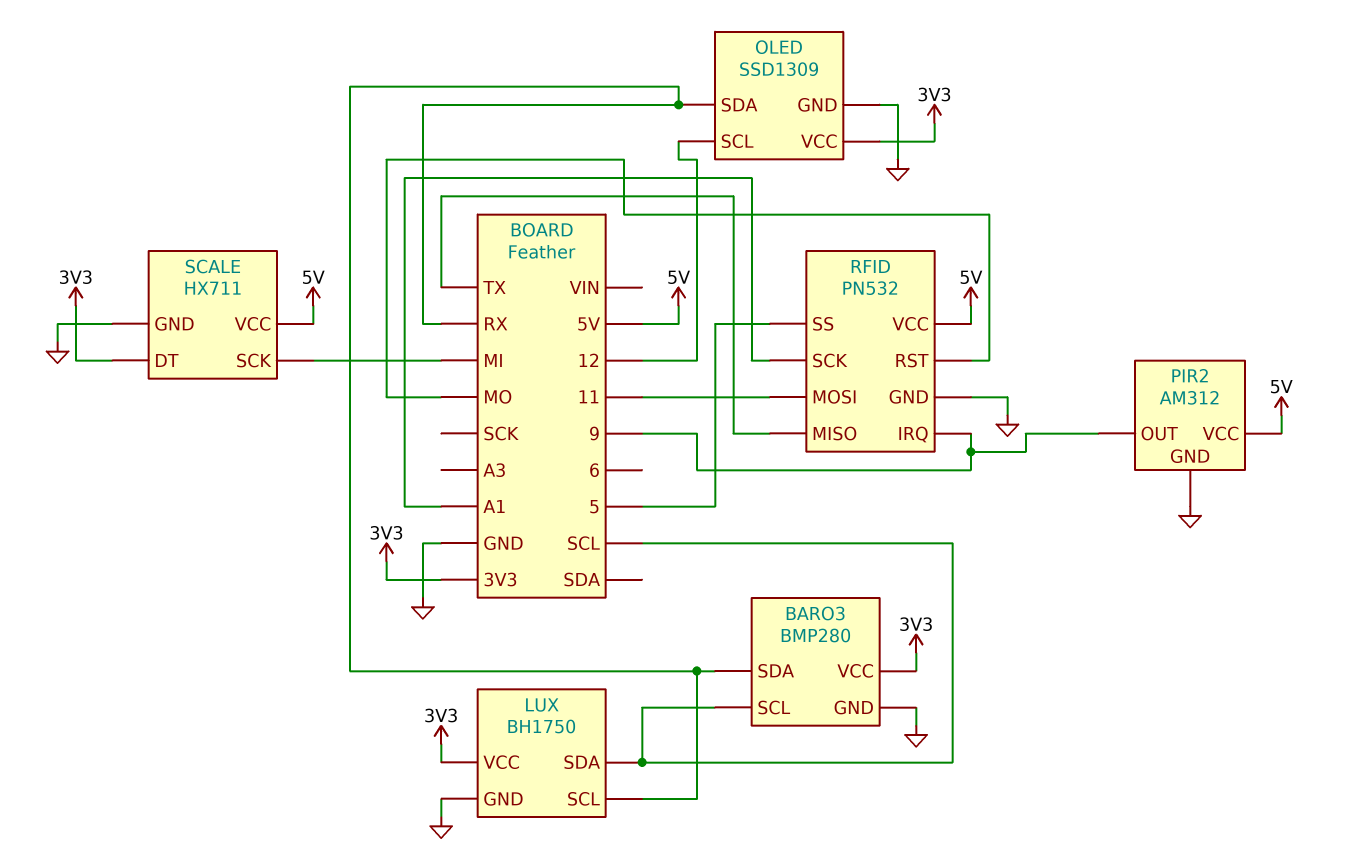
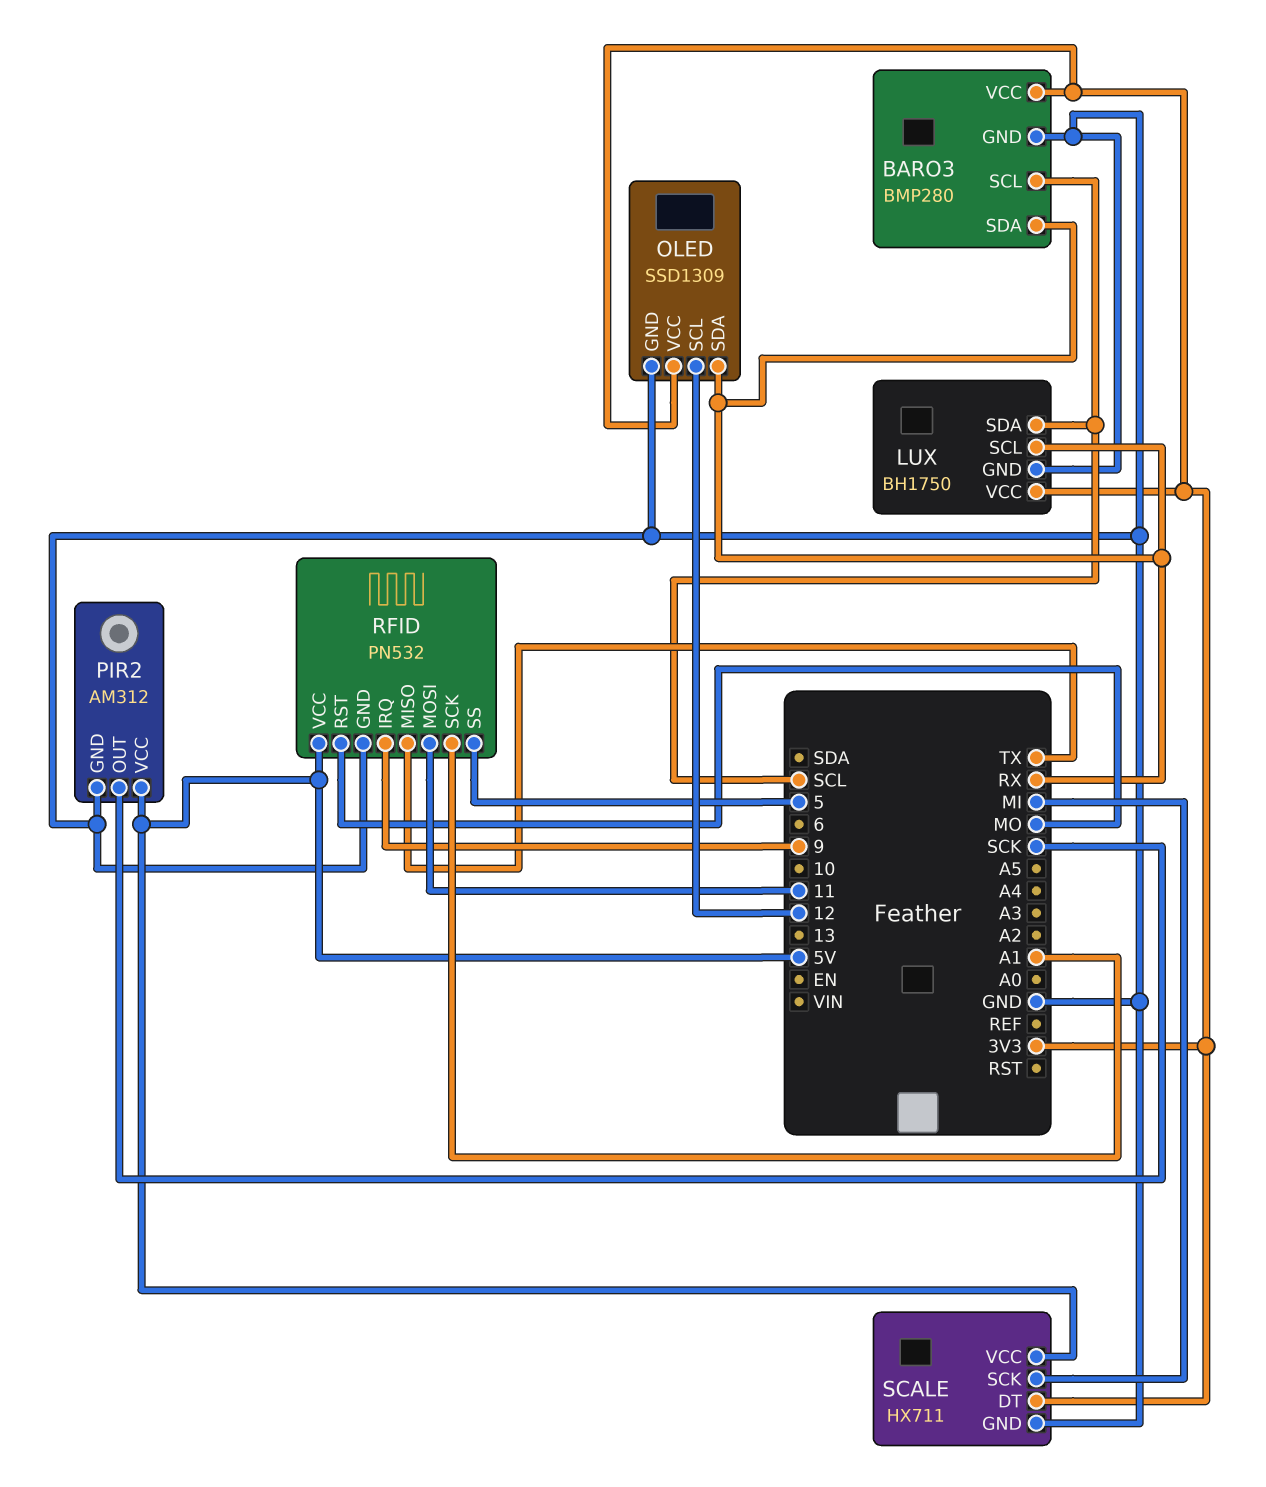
PIR2 pin OUT: 9 -> SCK

